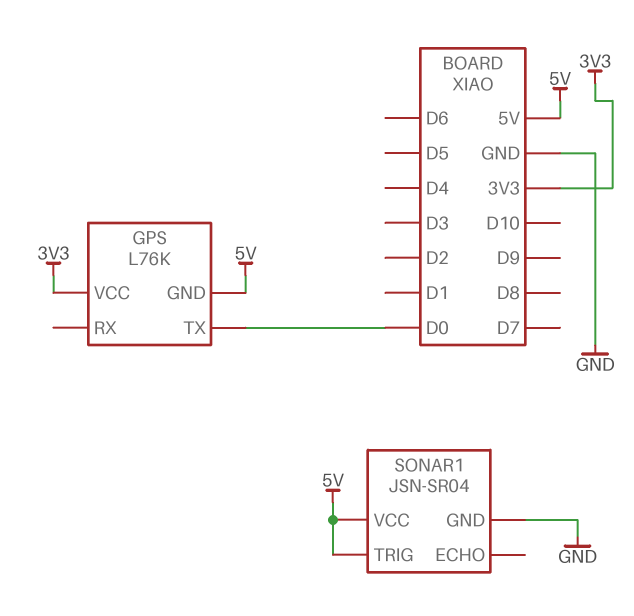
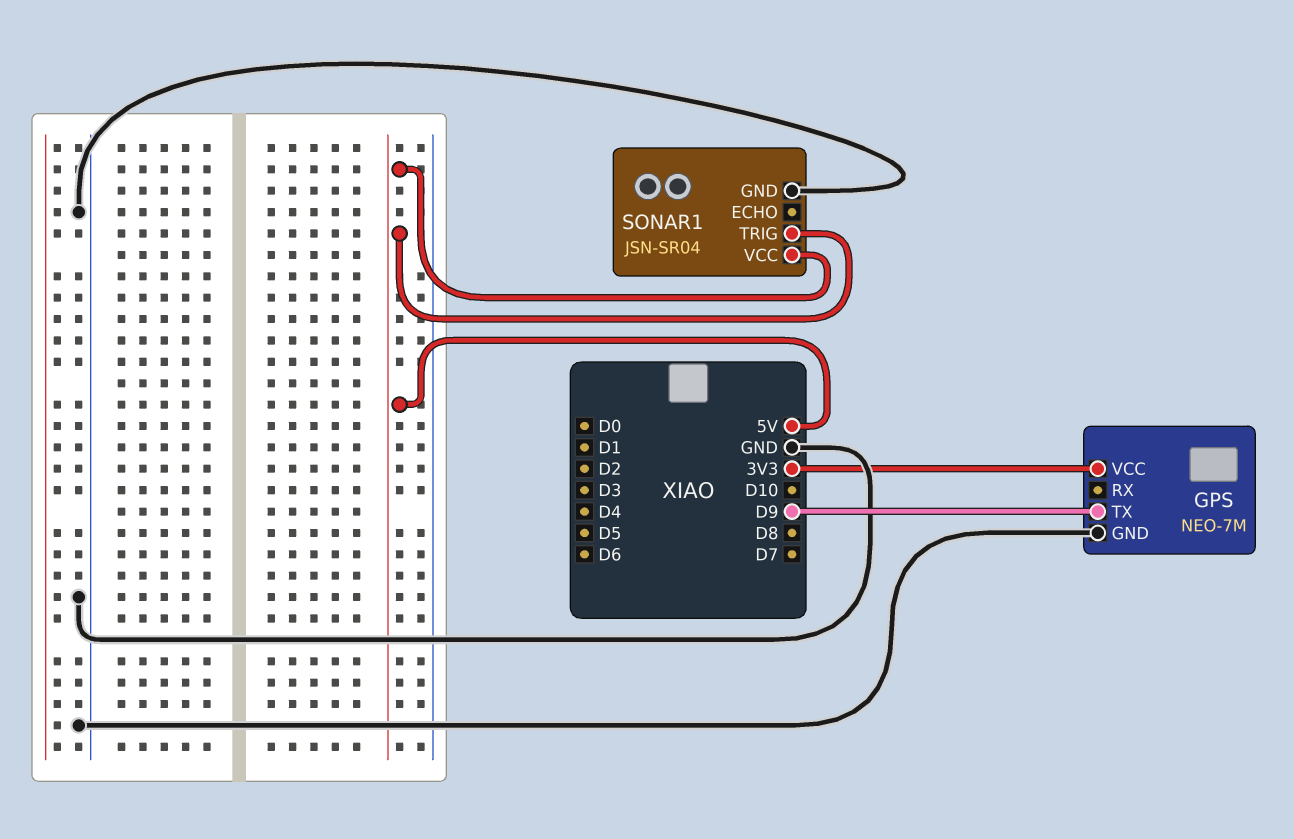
GPS: L76K -> NEO-7M
GPS pin GND: 5V -> GND
GPS pin TX: D0 -> D9

